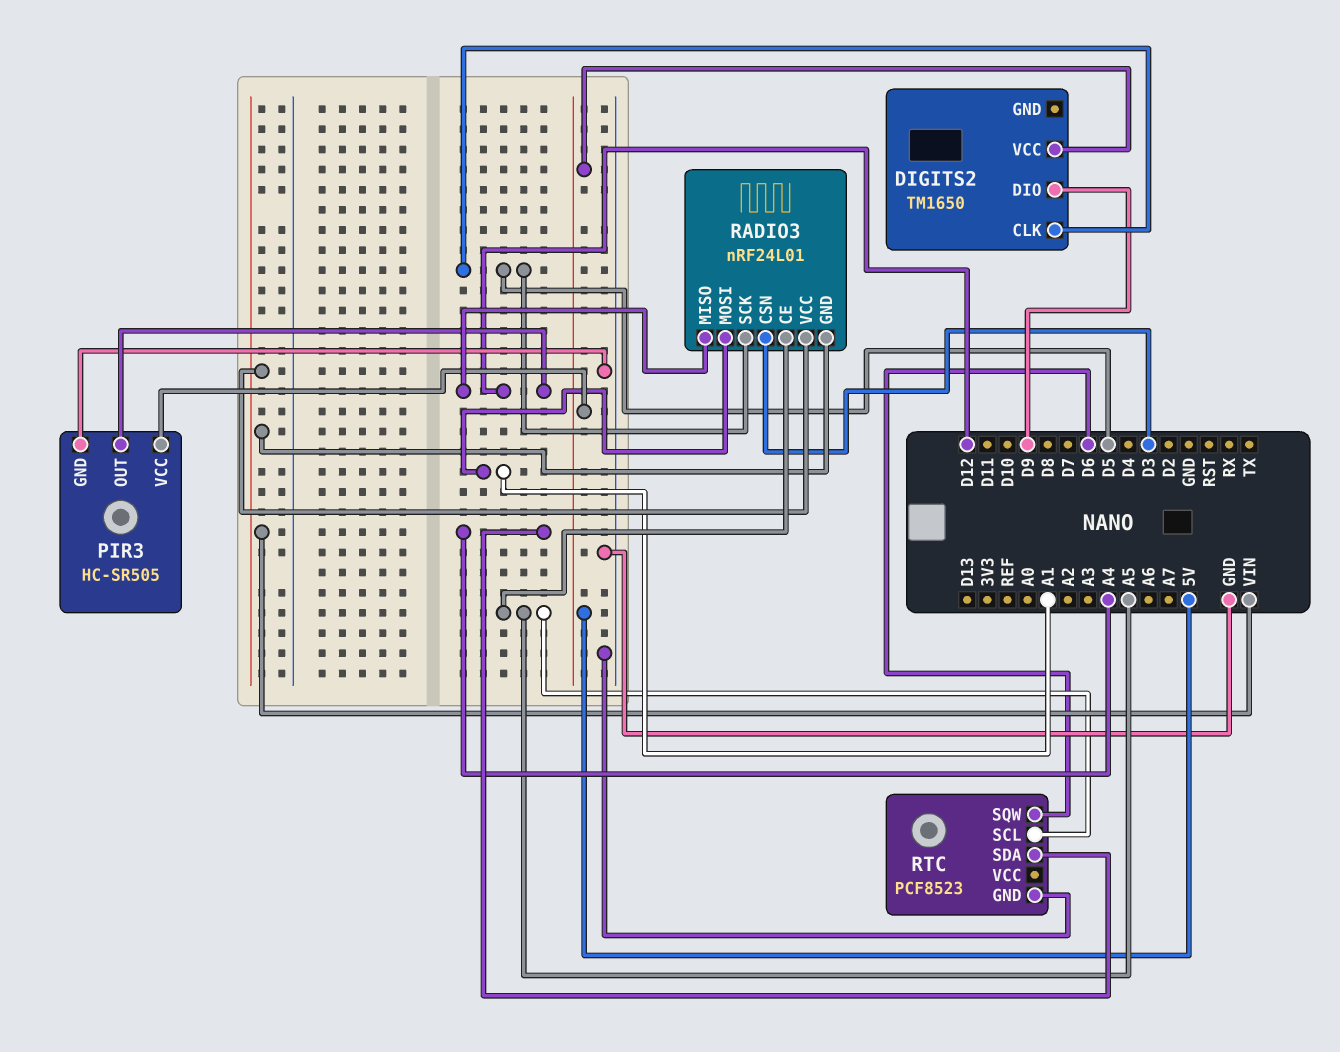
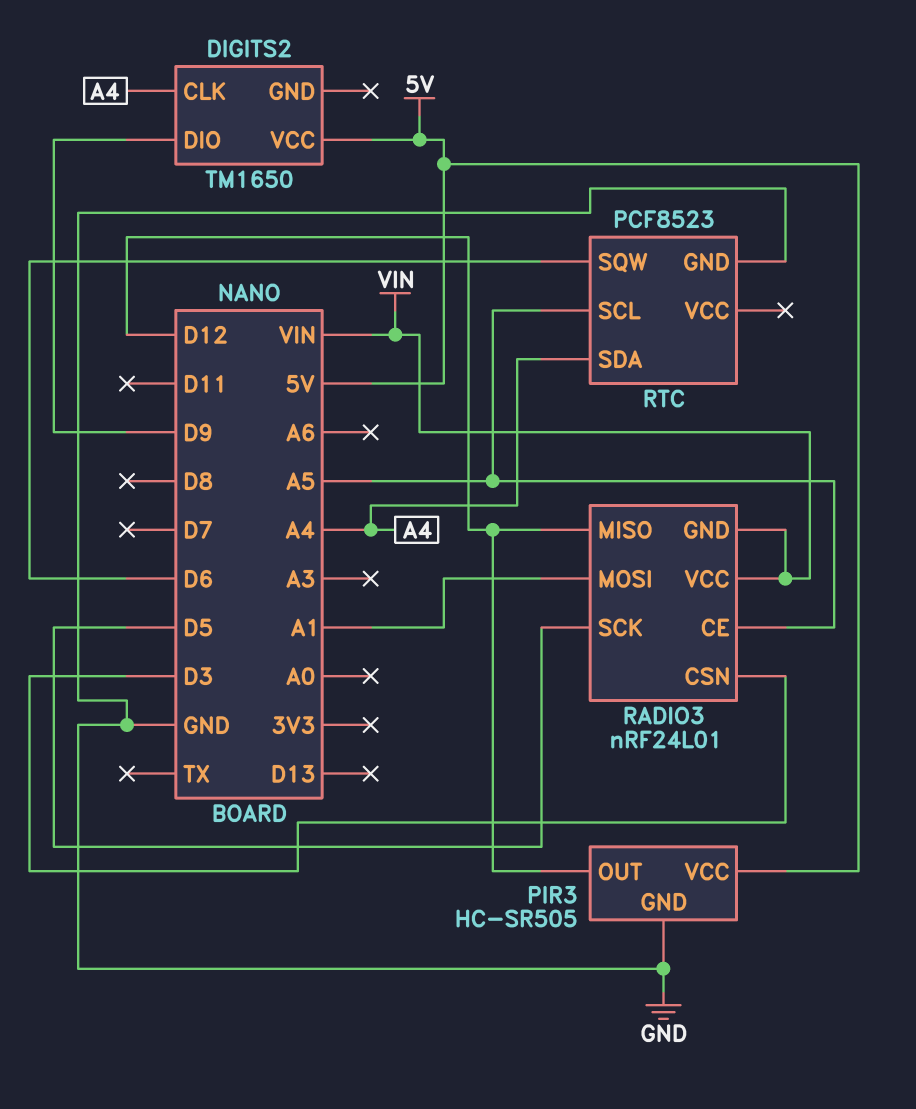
DIGITS2 pin CLK: D5 -> A4

